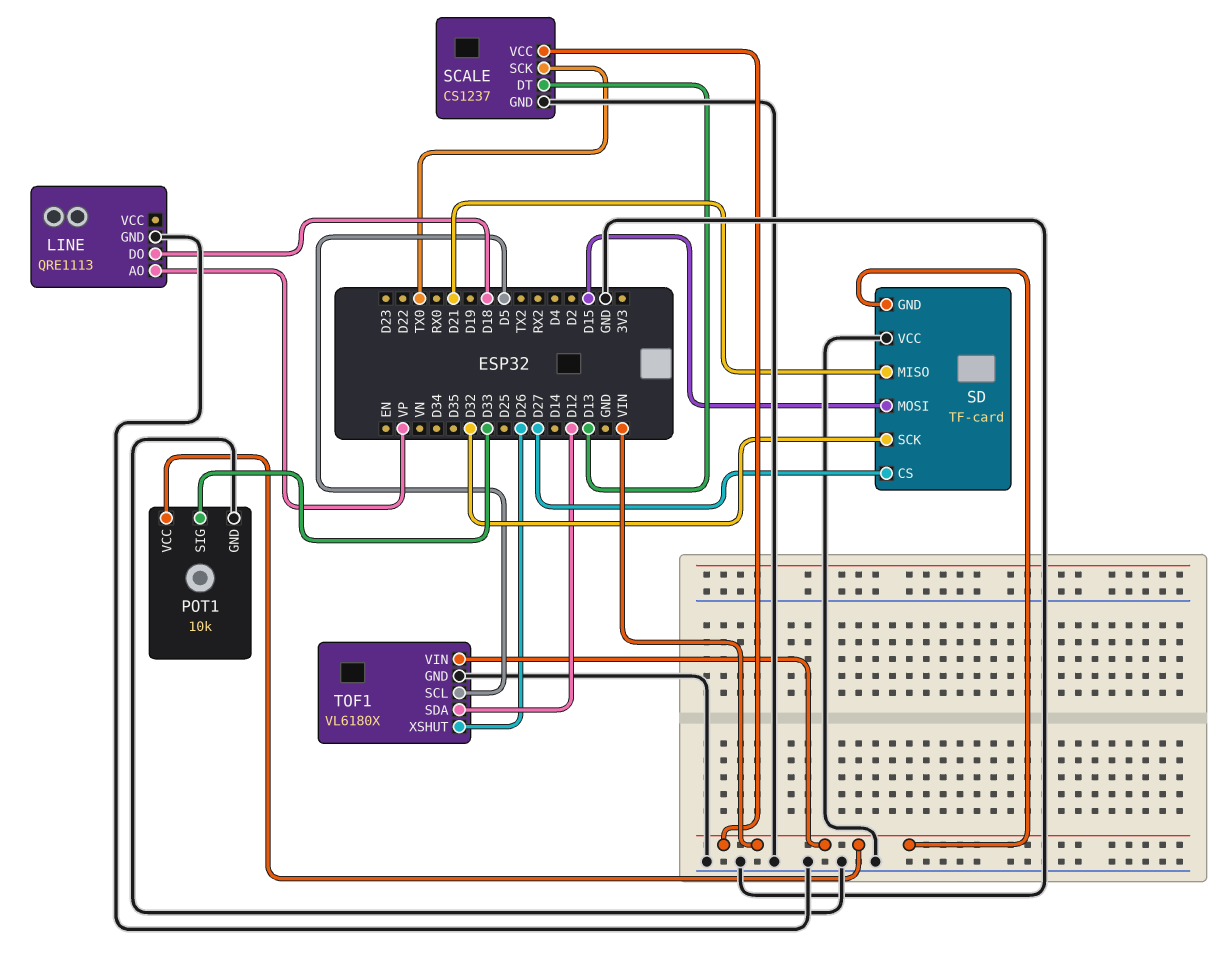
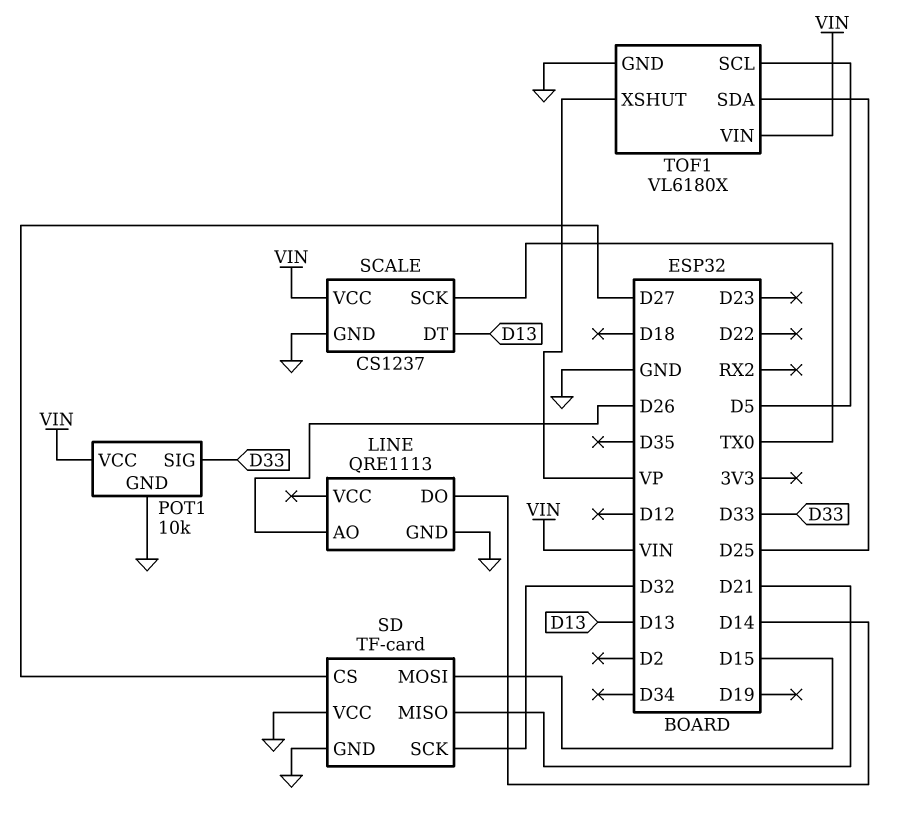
LINE pin AO: VP -> D26
LINE pin DO: D18 -> D14
SD pin GND: VIN -> GND
TOF1 pin SDA: D12 -> D25
TOF1 pin XSHUT: D26 -> VP

